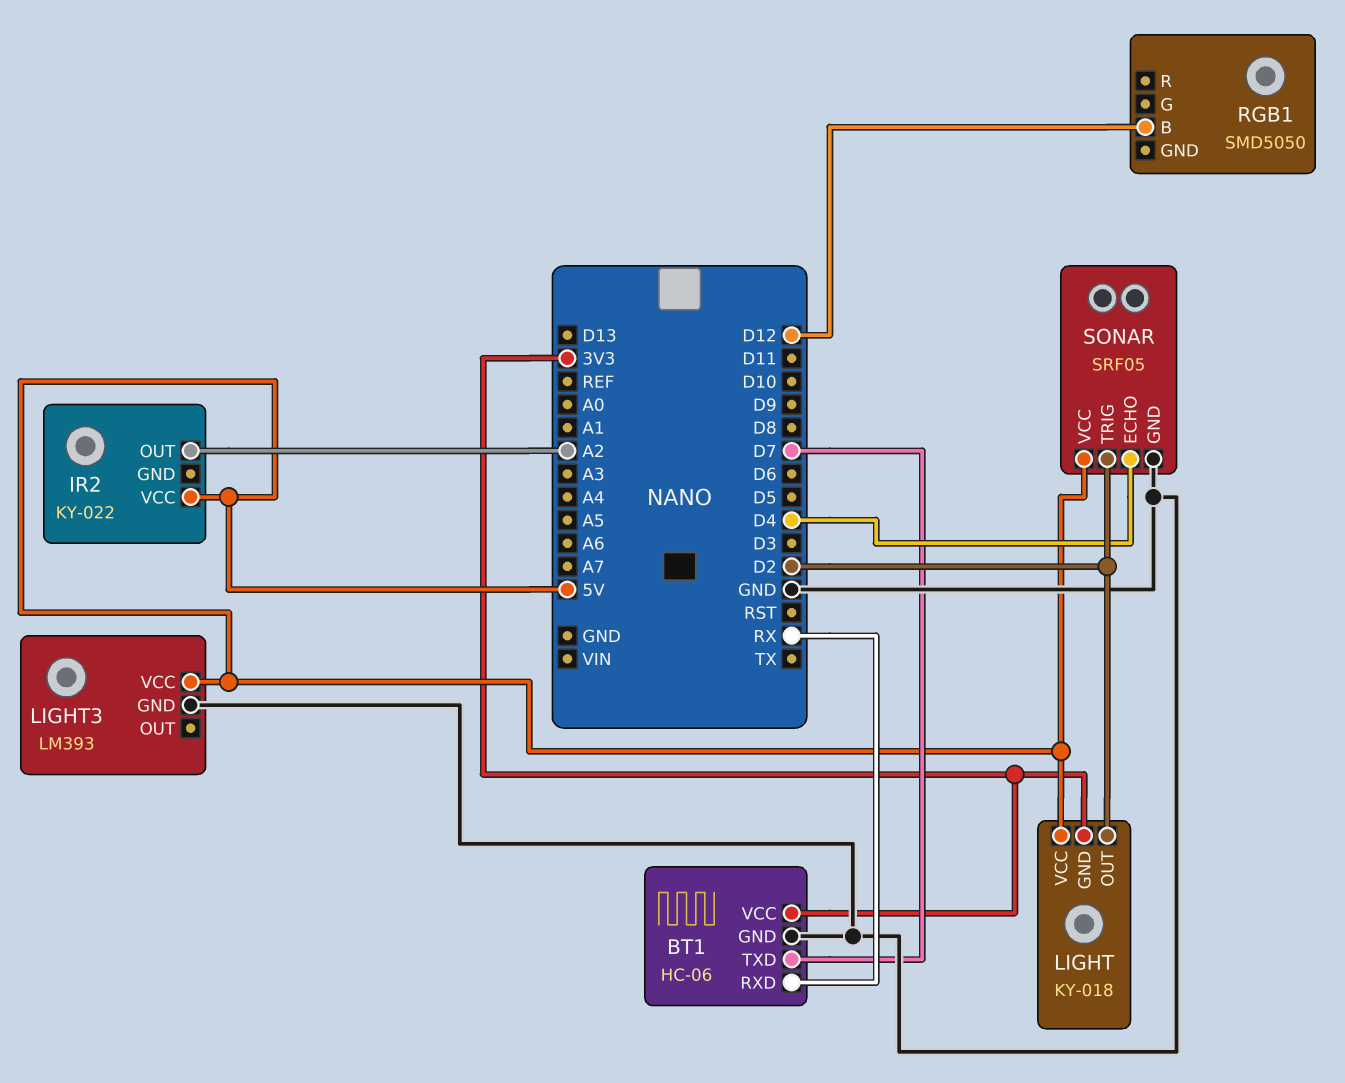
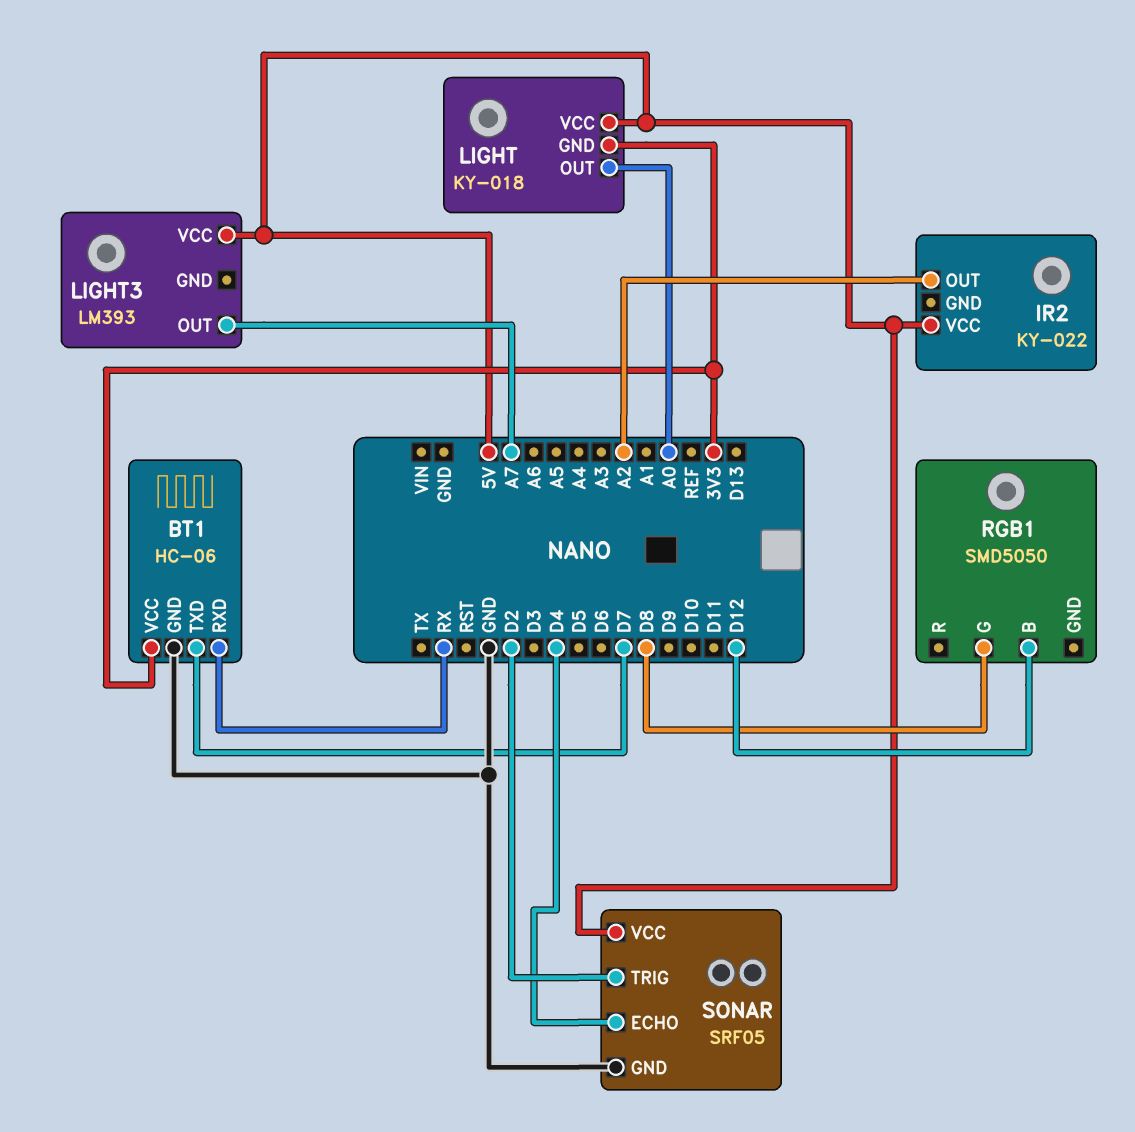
LIGHT pin OUT: D2 -> A0
LIGHT3 pin GND: GND -> none
LIGHT3 pin OUT: none -> A7
RGB1 pin G: none -> D8

